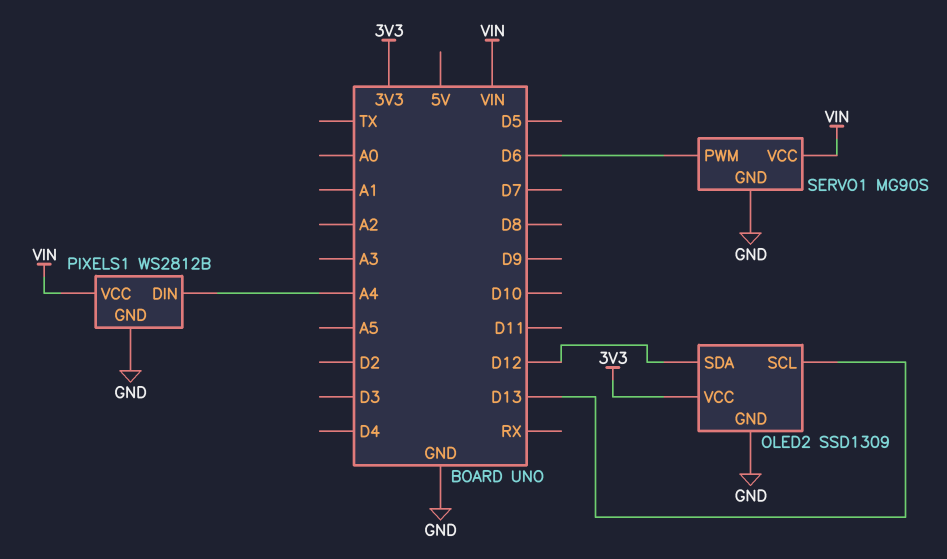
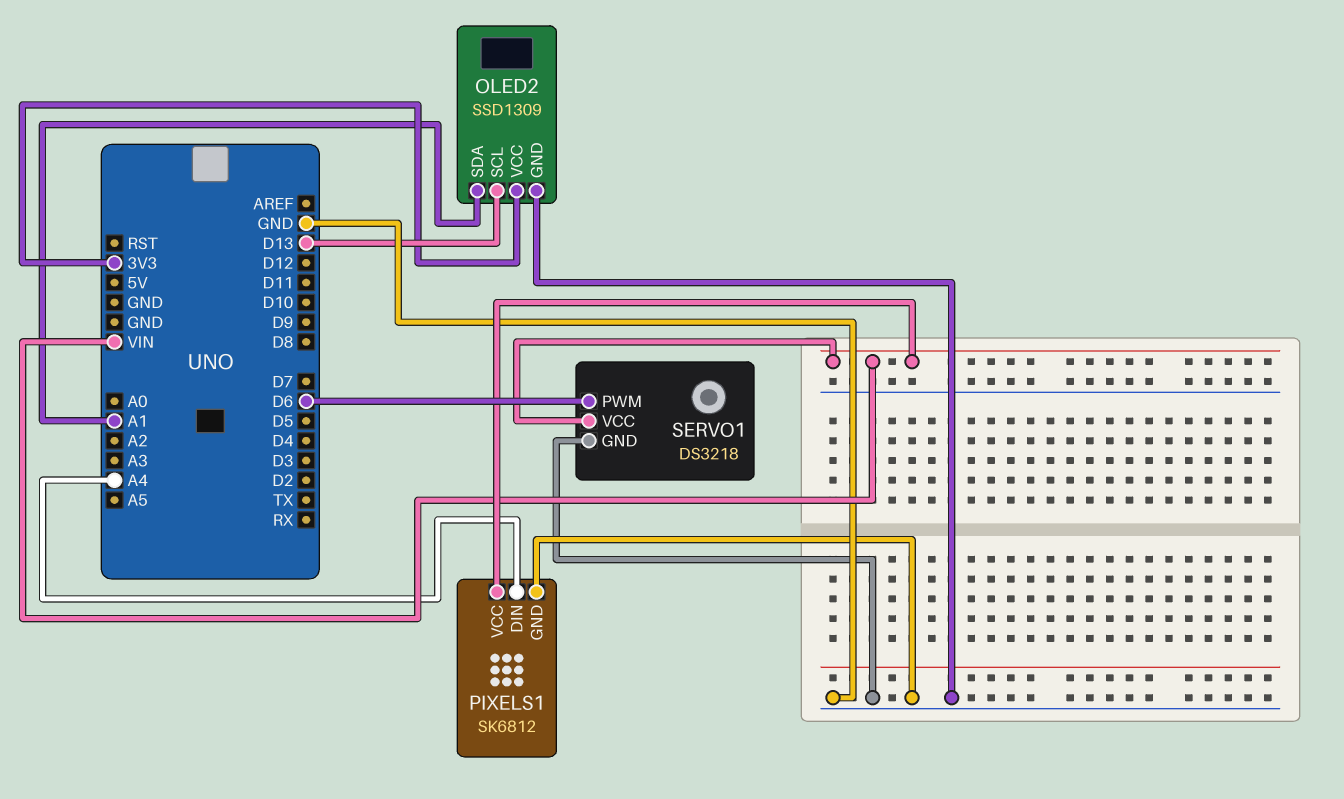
OLED2 pin SDA: D12 -> A1
PIXELS1: WS2812B -> SK6812
SERVO1: MG90S -> DS3218

